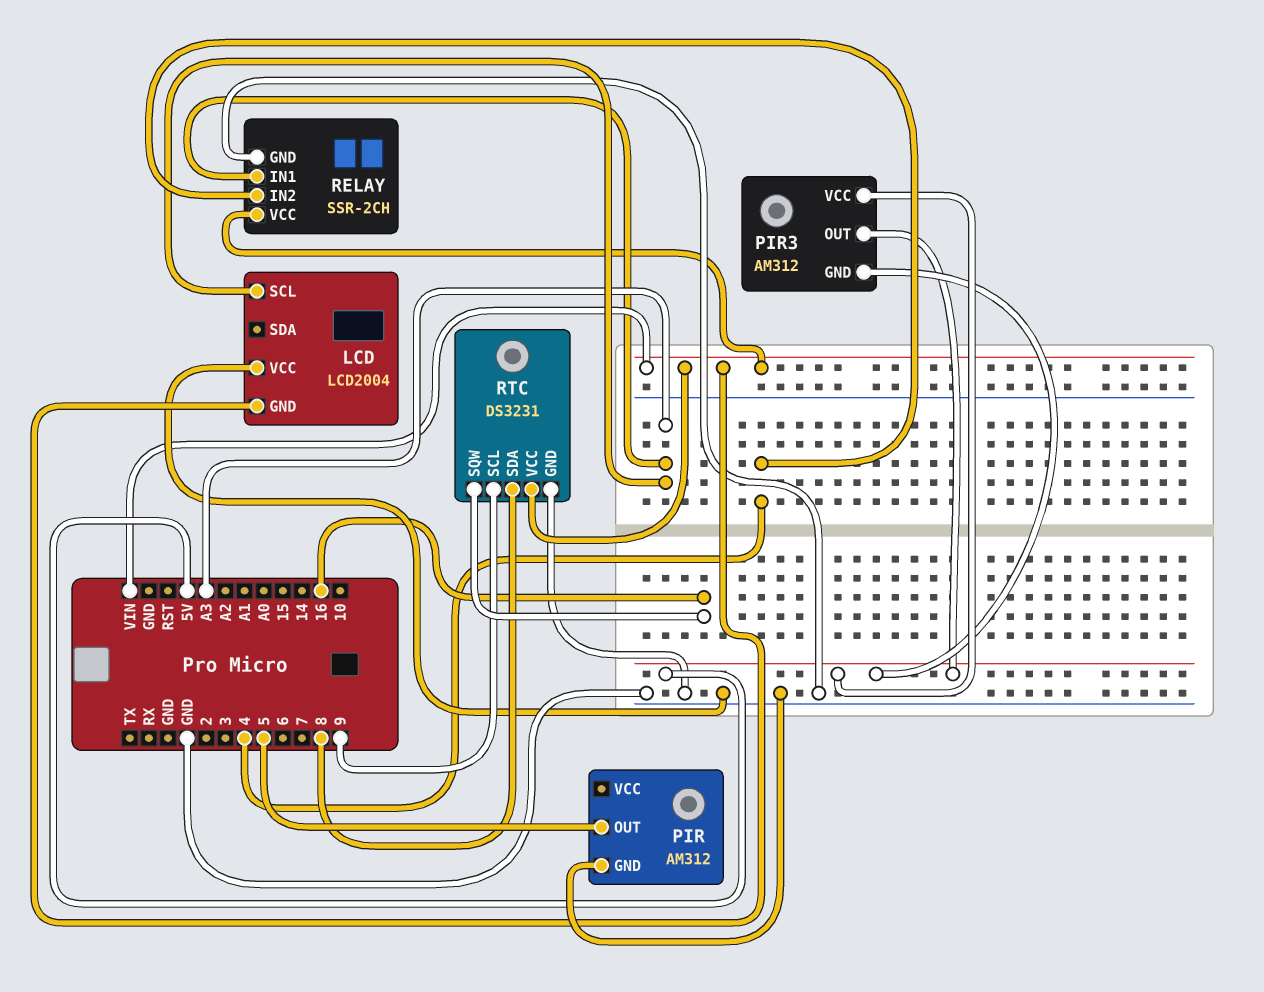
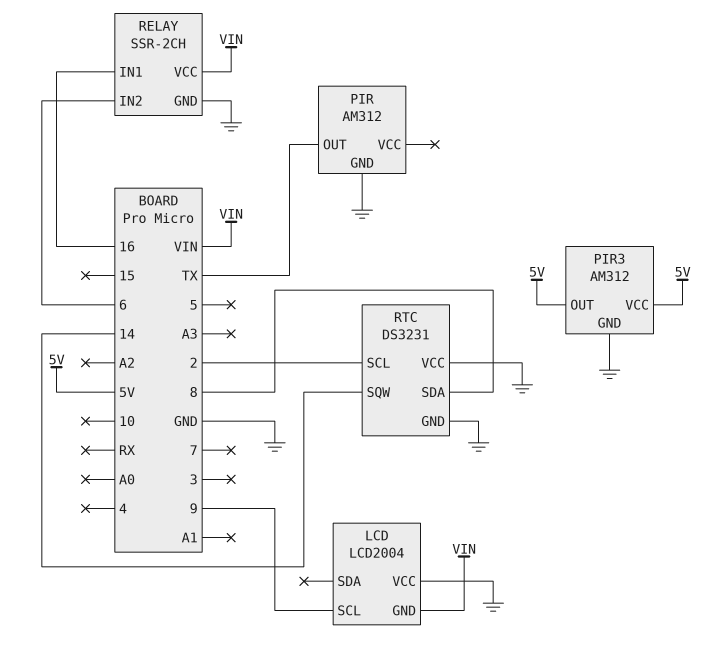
LCD pin SCL: A3 -> 9
PIR pin OUT: 5 -> TX
PIR3 pin GND: 5V -> GND
RELAY pin IN1: A3 -> 16
RELAY pin IN2: 4 -> 6
RTC pin SCL: 9 -> 2
RTC pin SQW: 16 -> 14
RTC pin VCC: VIN -> GND

